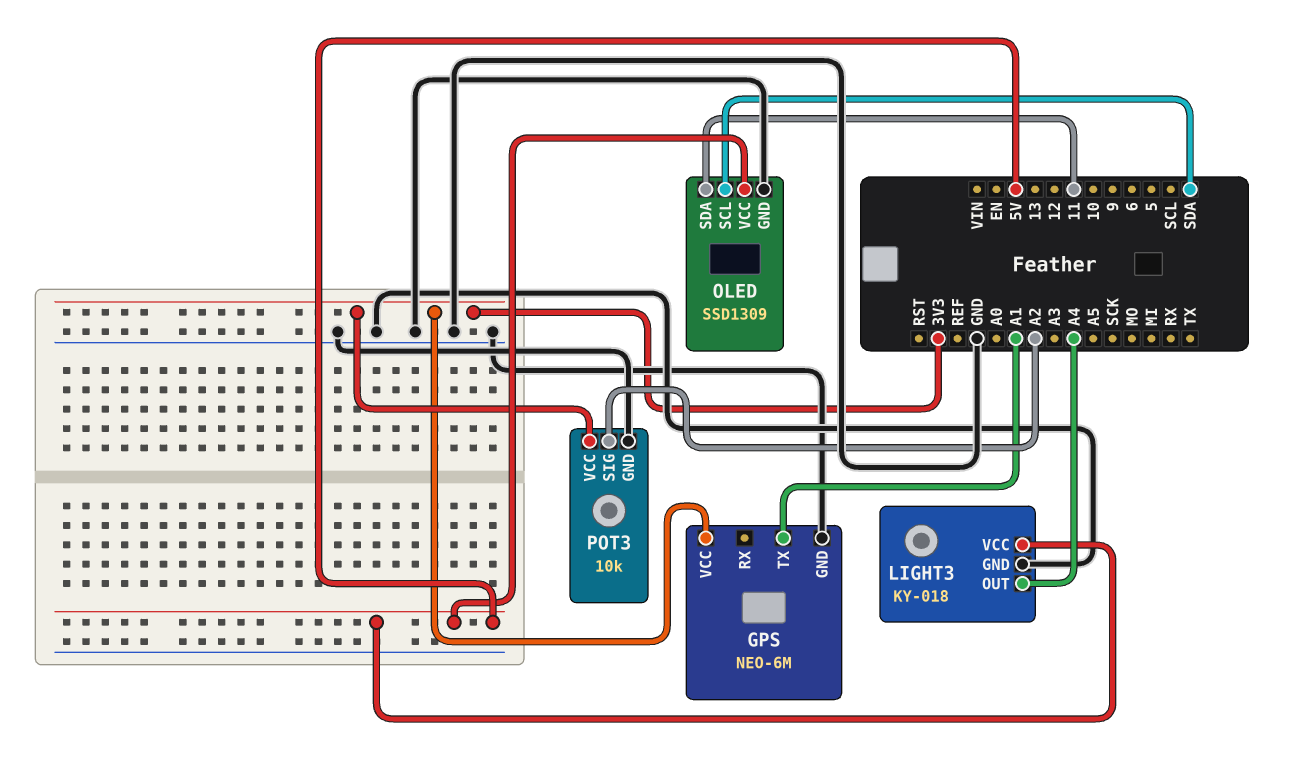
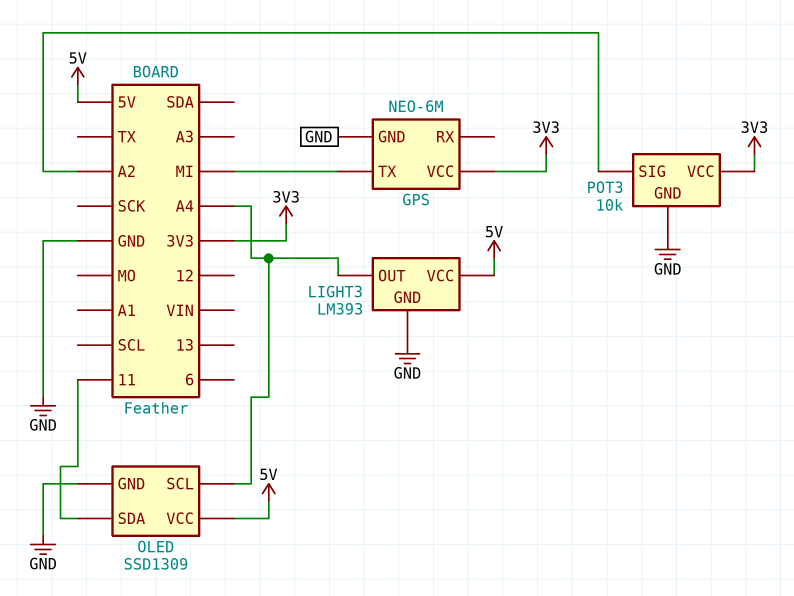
GPS pin TX: A1 -> MI
LIGHT3: KY-018 -> LM393
OLED pin SCL: SDA -> A4

